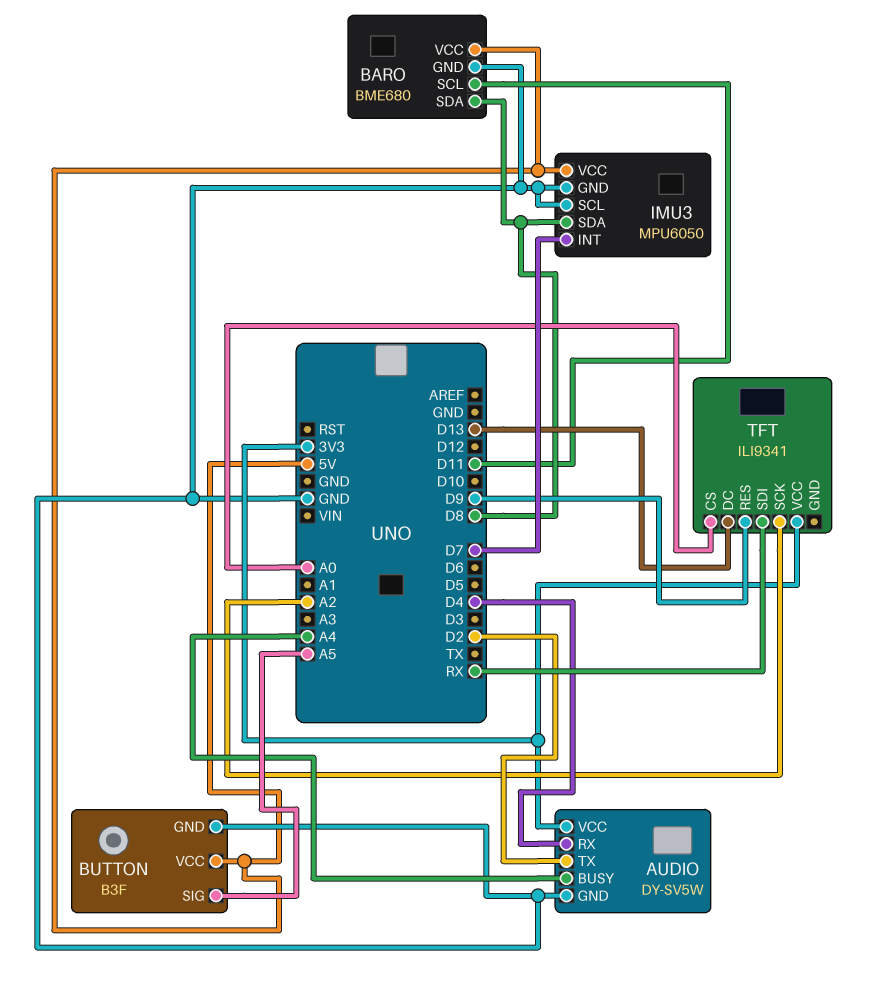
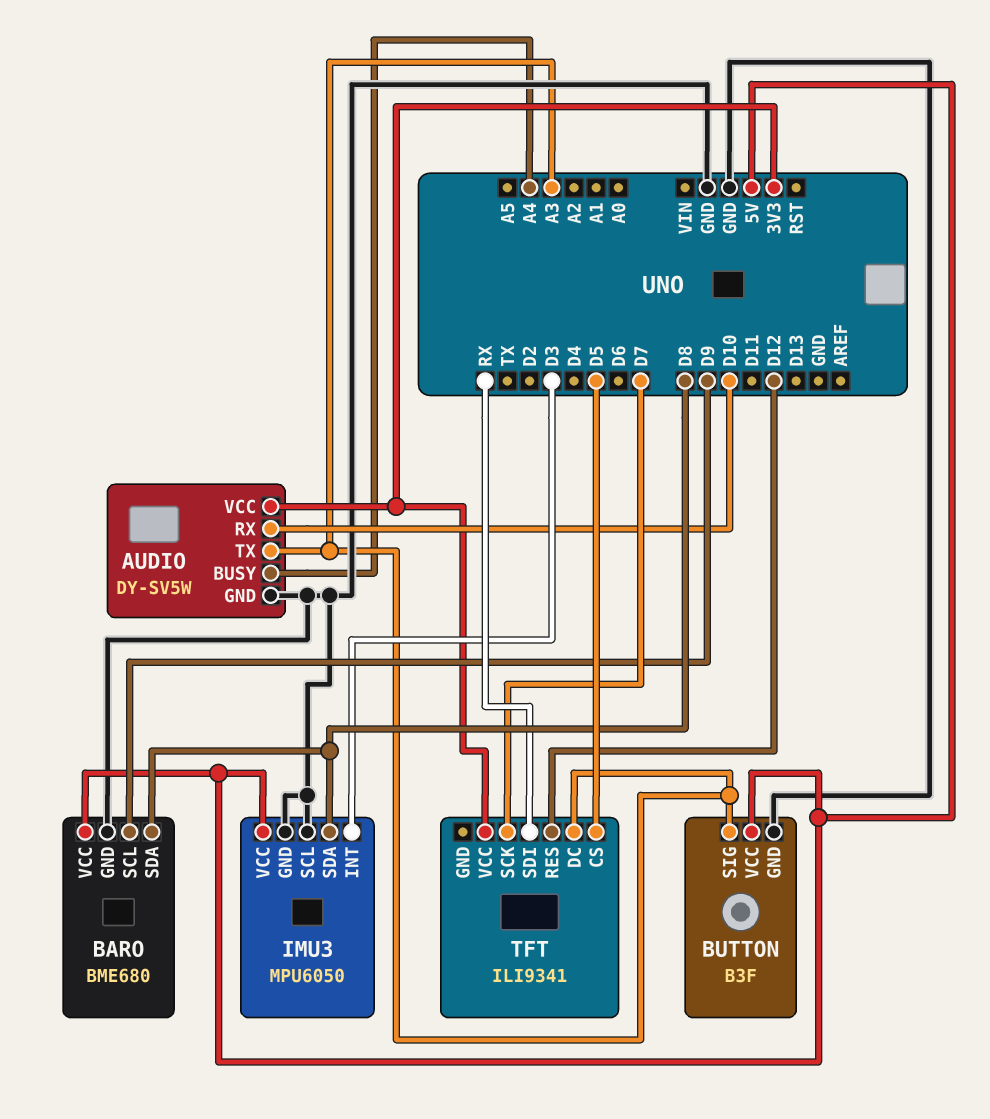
AUDIO pin RX: D4 -> D10
AUDIO pin TX: D2 -> A3
BARO pin SCL: D11 -> D9
BUTTON pin SIG: A5 -> A3
IMU3 pin INT: D7 -> D3
TFT pin CS: A0 -> D5
TFT pin DC: D13 -> A3
TFT pin RES: D9 -> D12
TFT pin SCK: A2 -> D7

